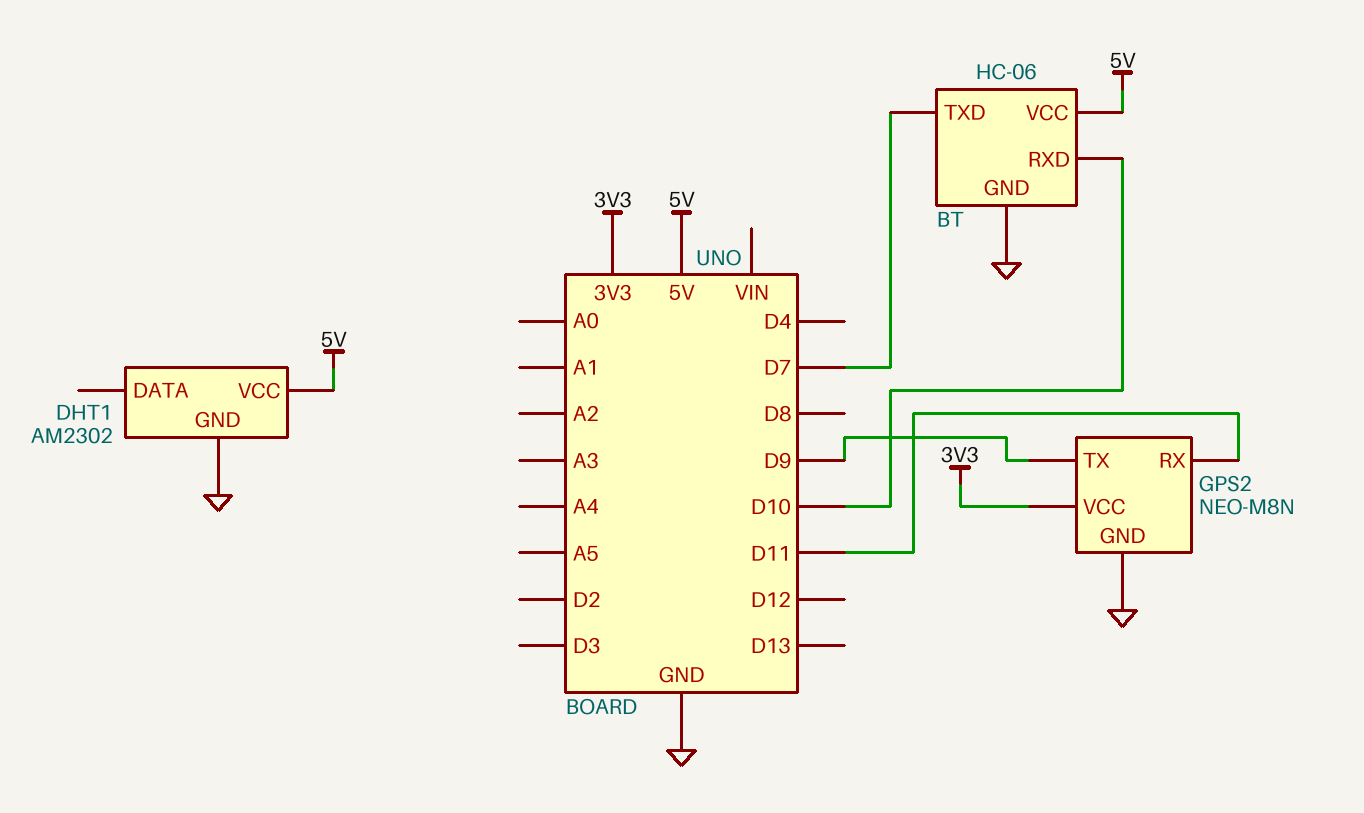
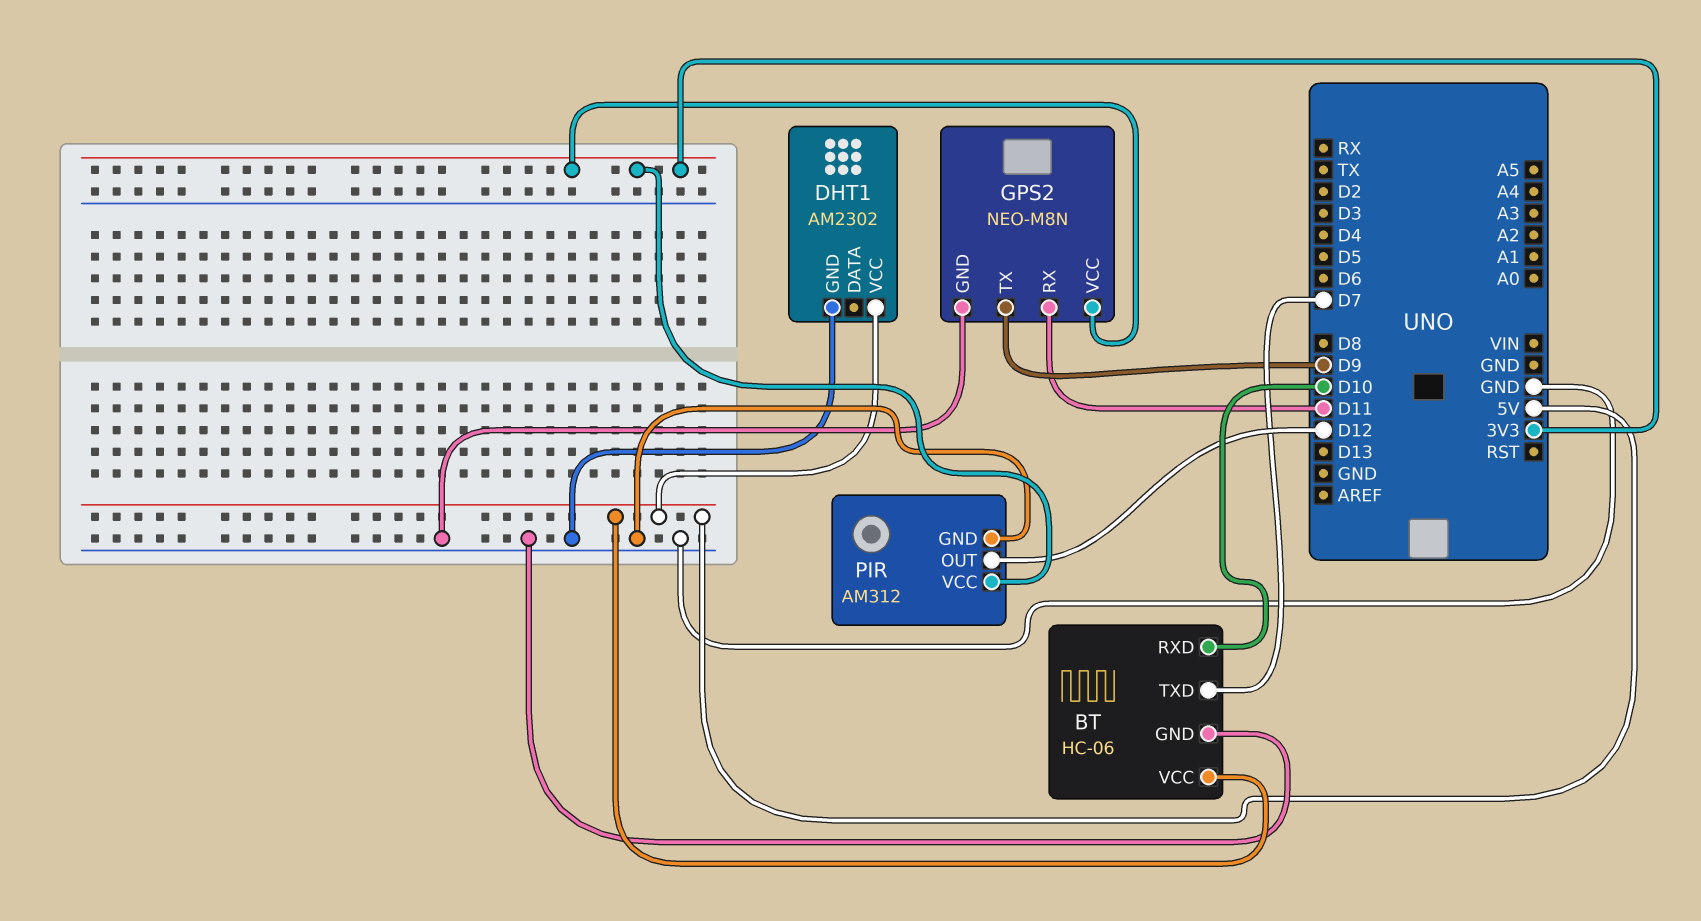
PIR: none -> AM312
PIR pin GND: none -> GND
PIR pin OUT: none -> D12
PIR pin VCC: none -> 3V3

